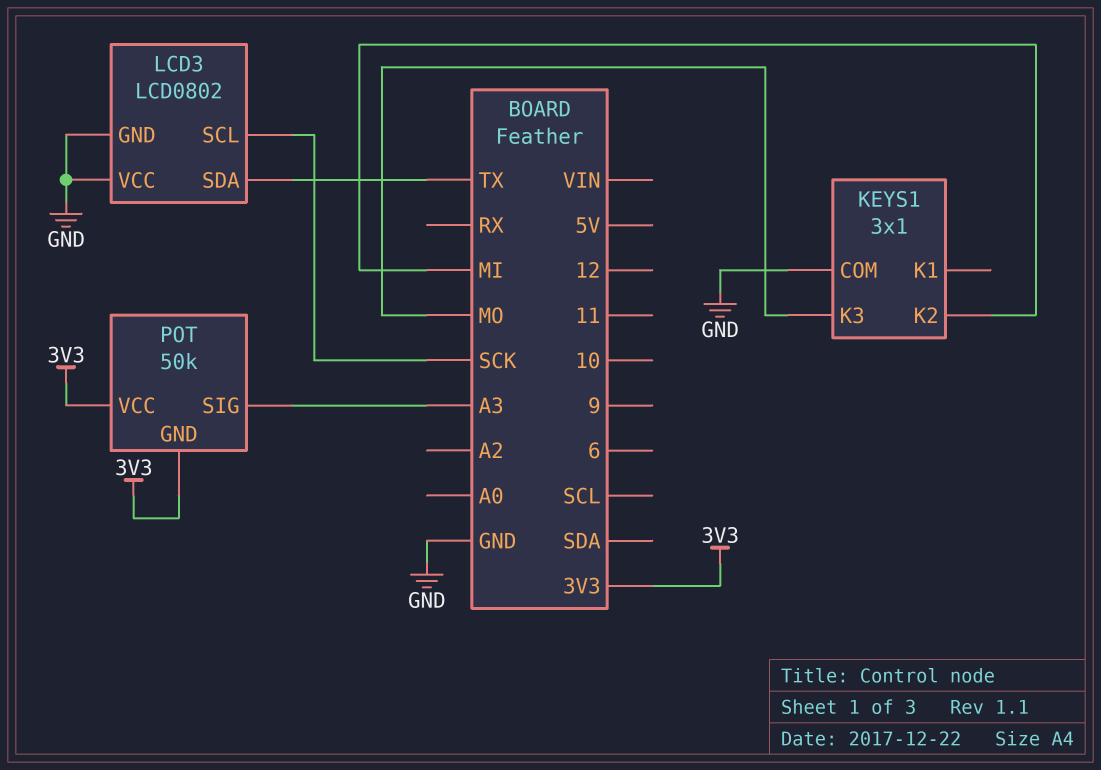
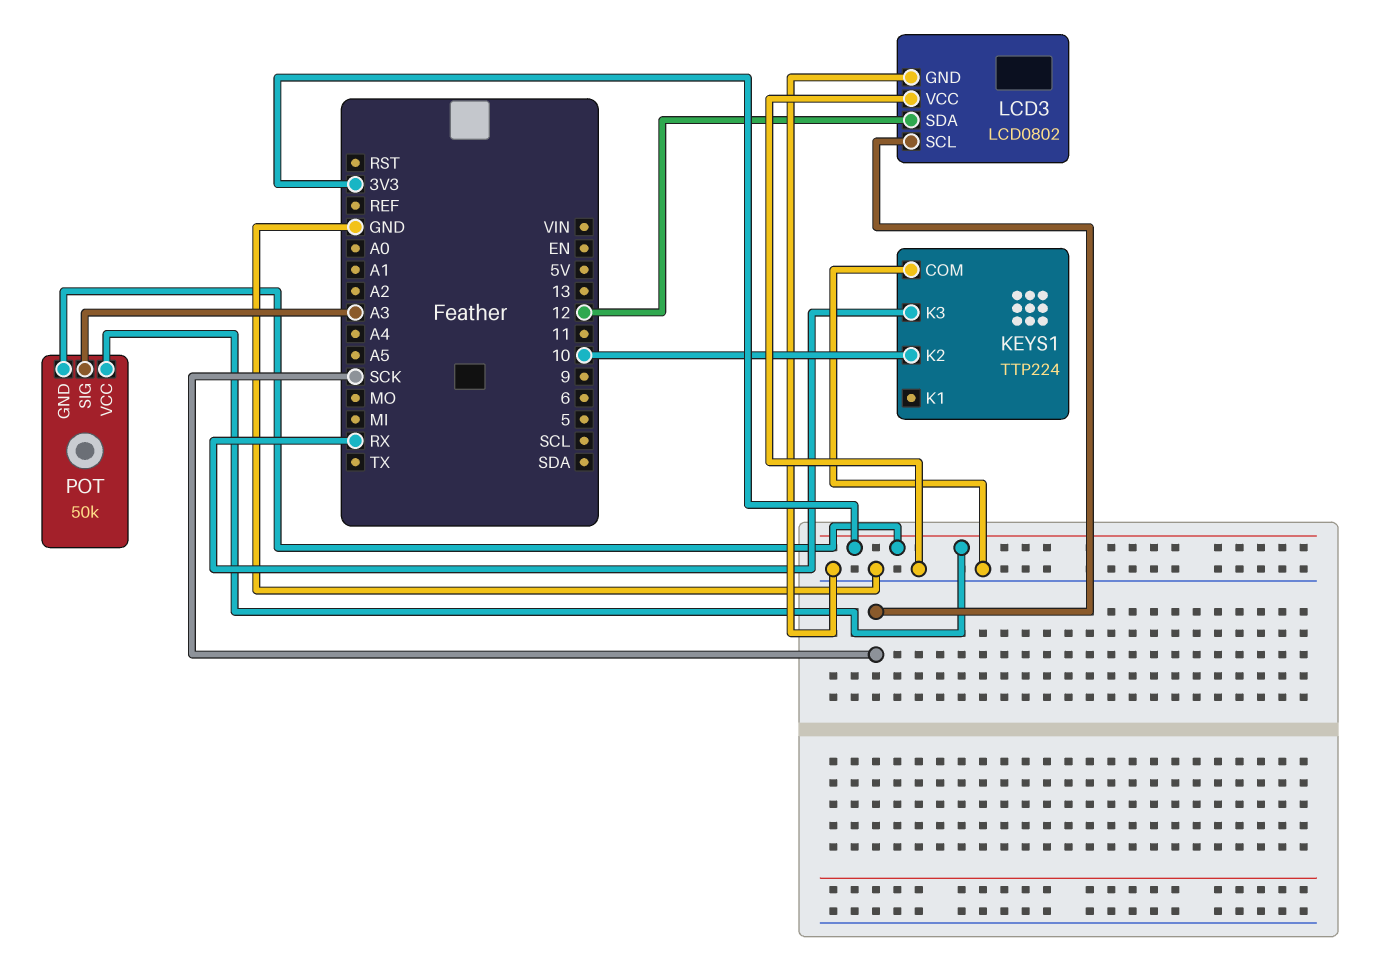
KEYS1: 3x1 -> TTP224
KEYS1 pin K2: MI -> 10
KEYS1 pin K3: MO -> RX
LCD3 pin SDA: TX -> 12

